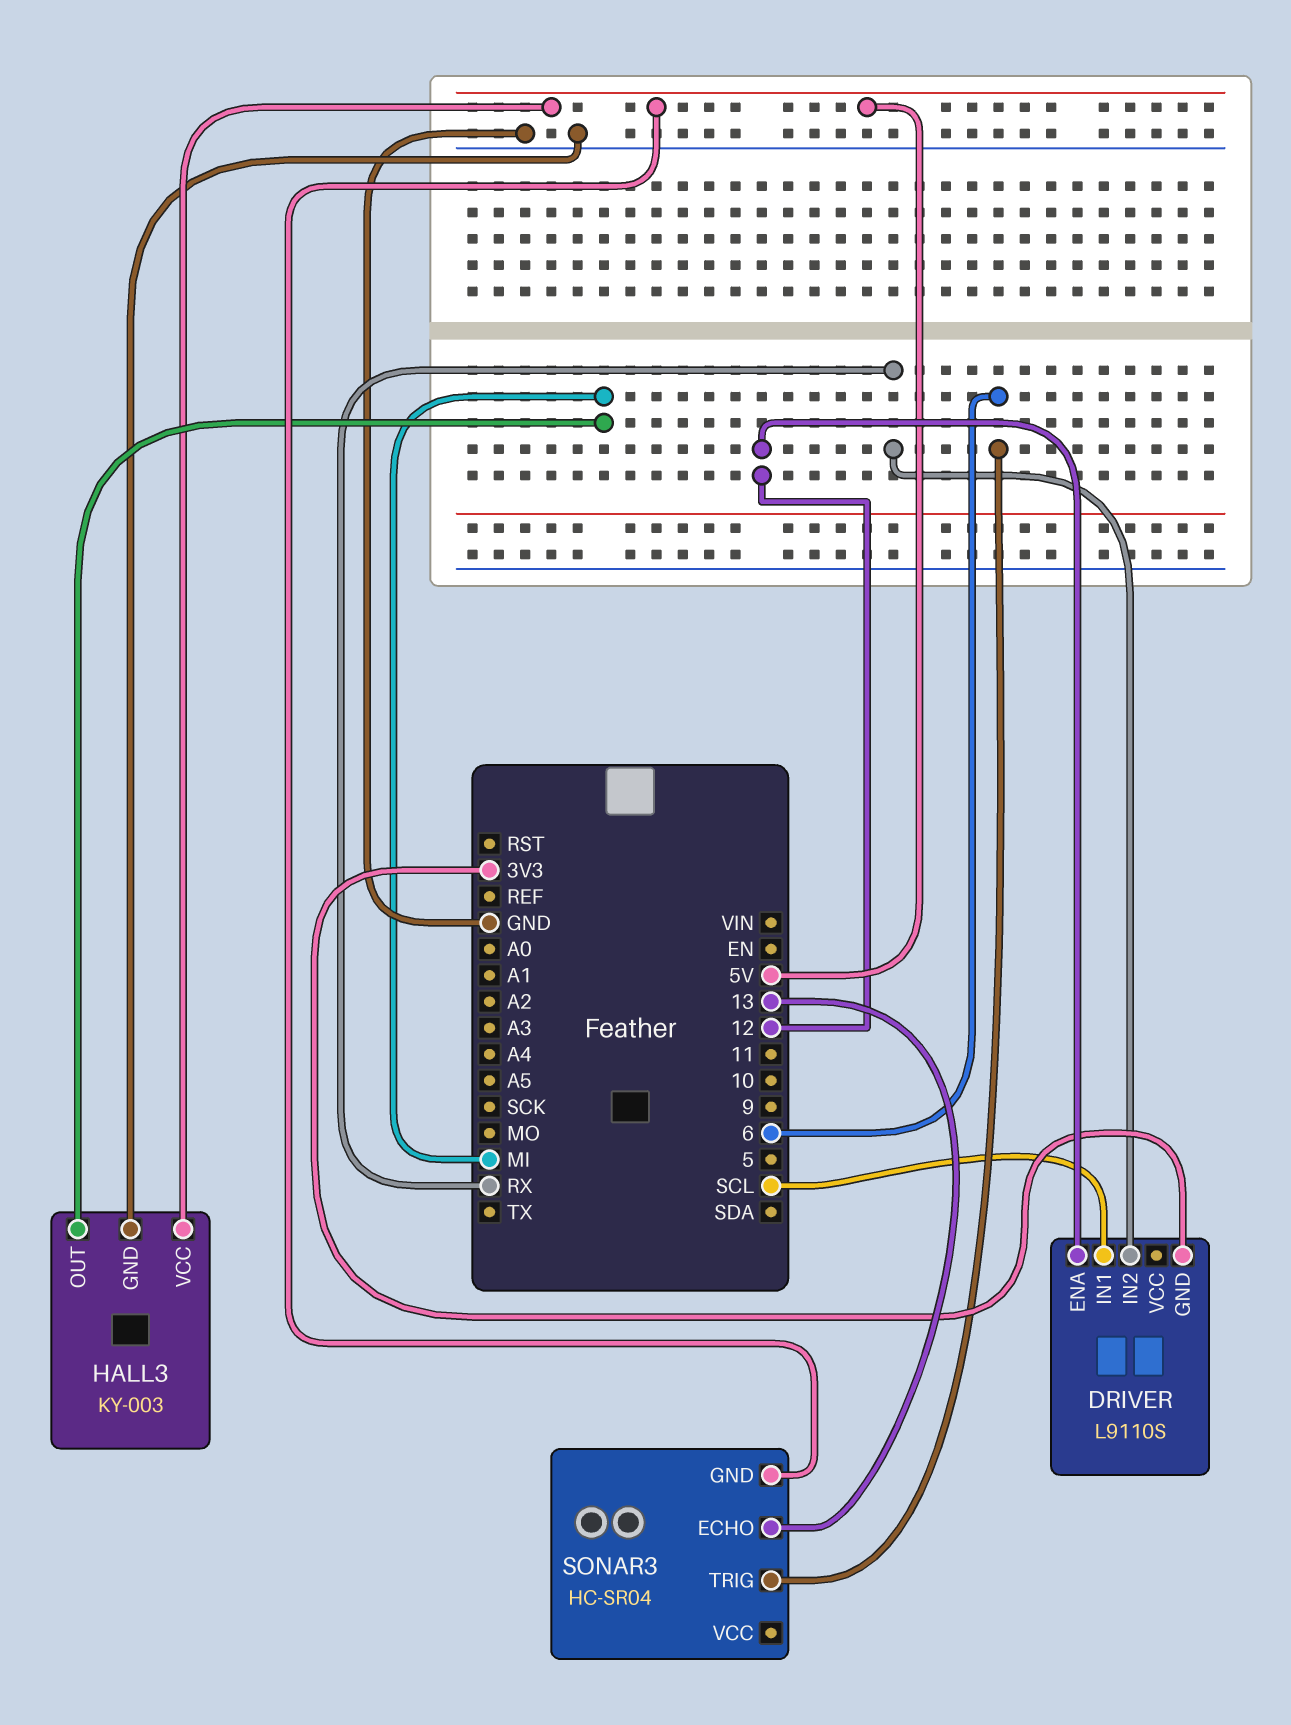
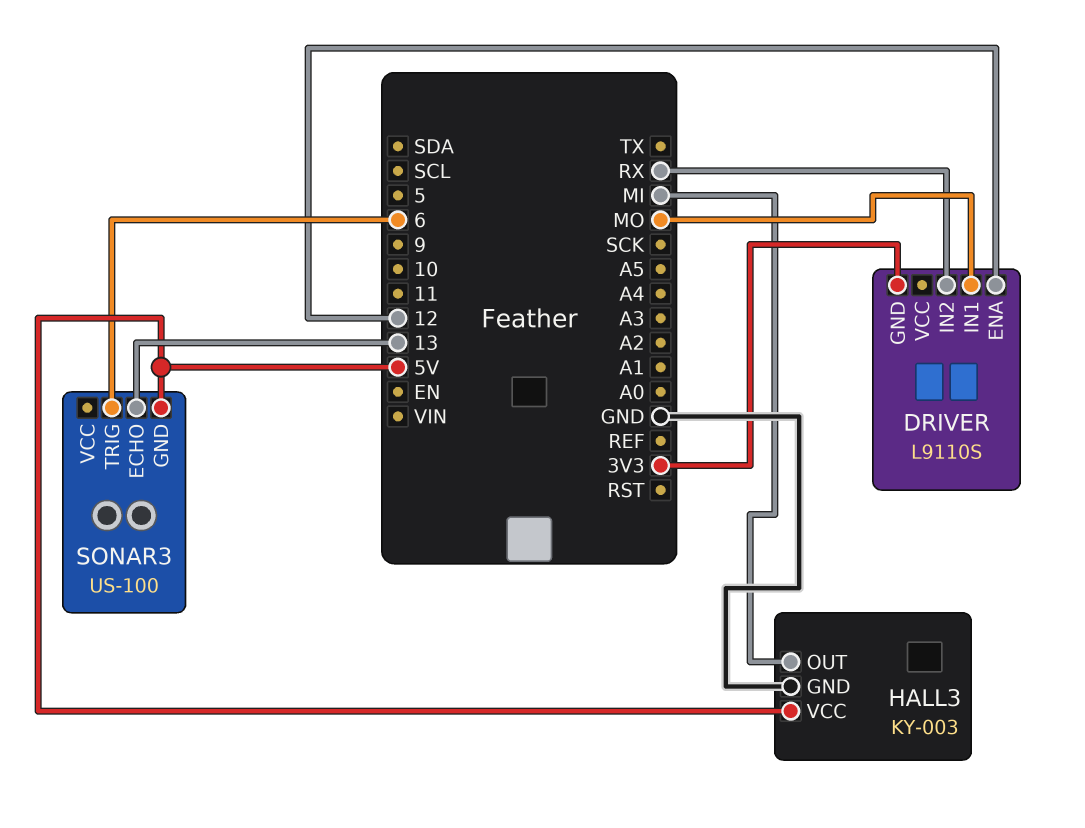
DRIVER pin IN1: SCL -> MO
SONAR3: HC-SR04 -> US-100

